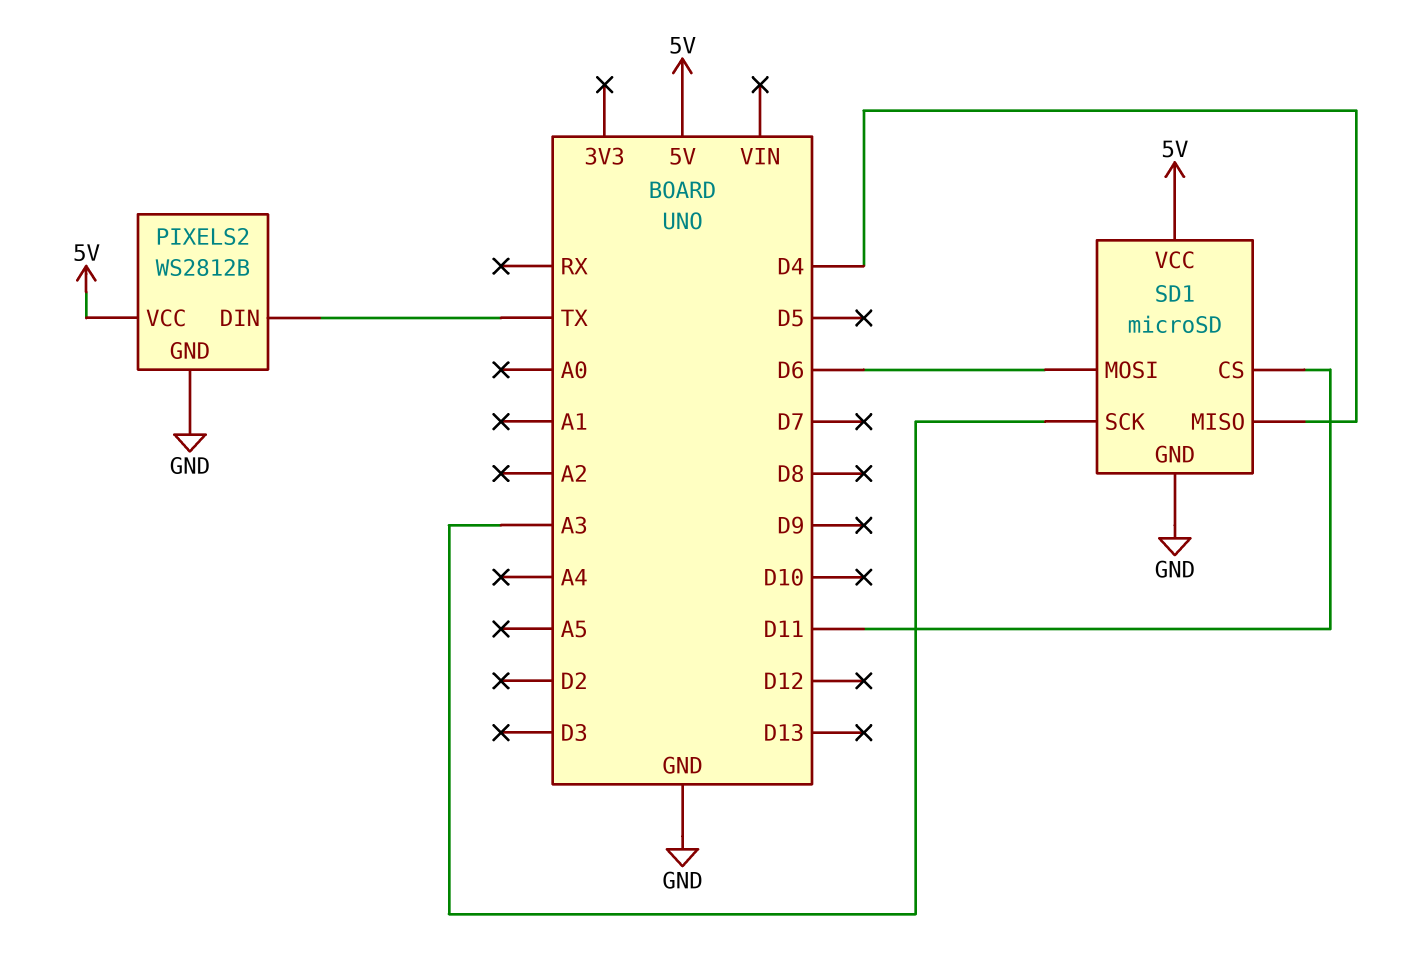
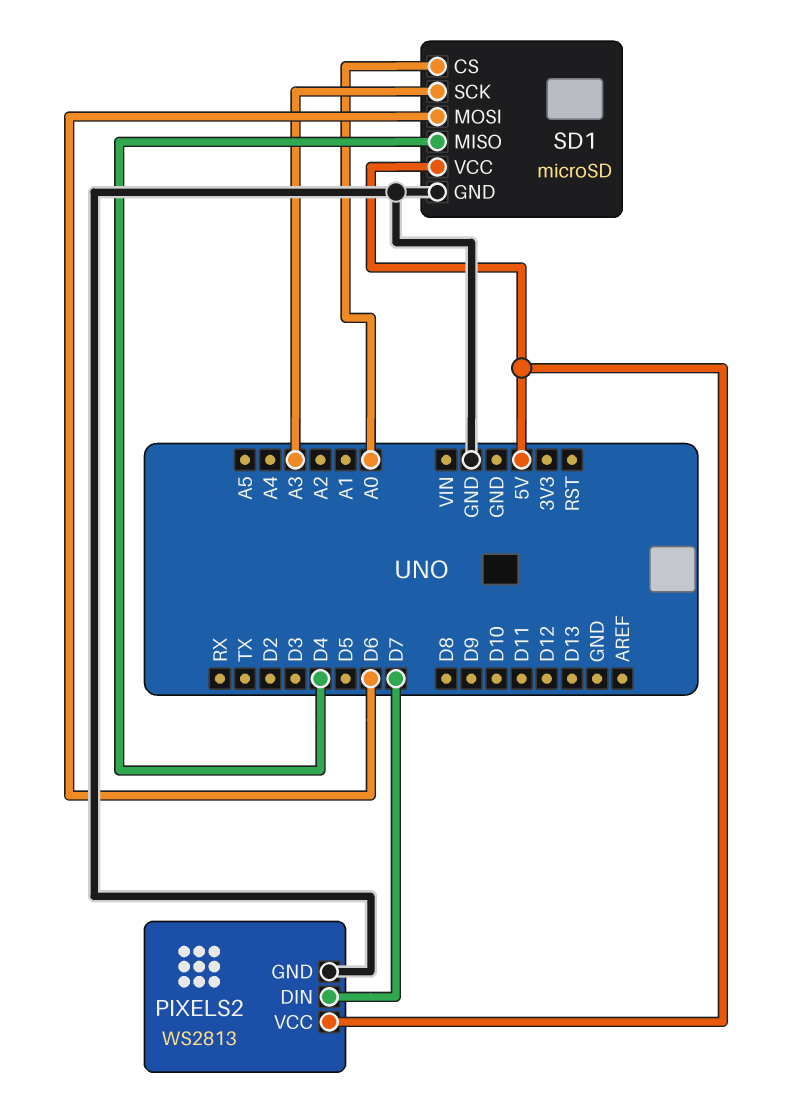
PIXELS2: WS2812B -> WS2813
PIXELS2 pin DIN: TX -> D7
SD1 pin CS: D11 -> A0

